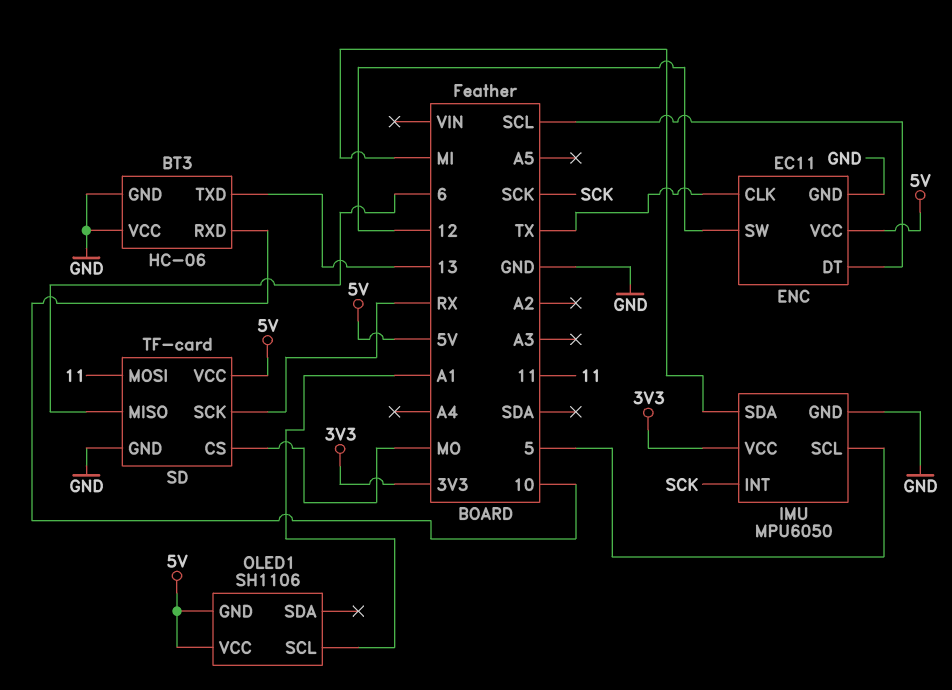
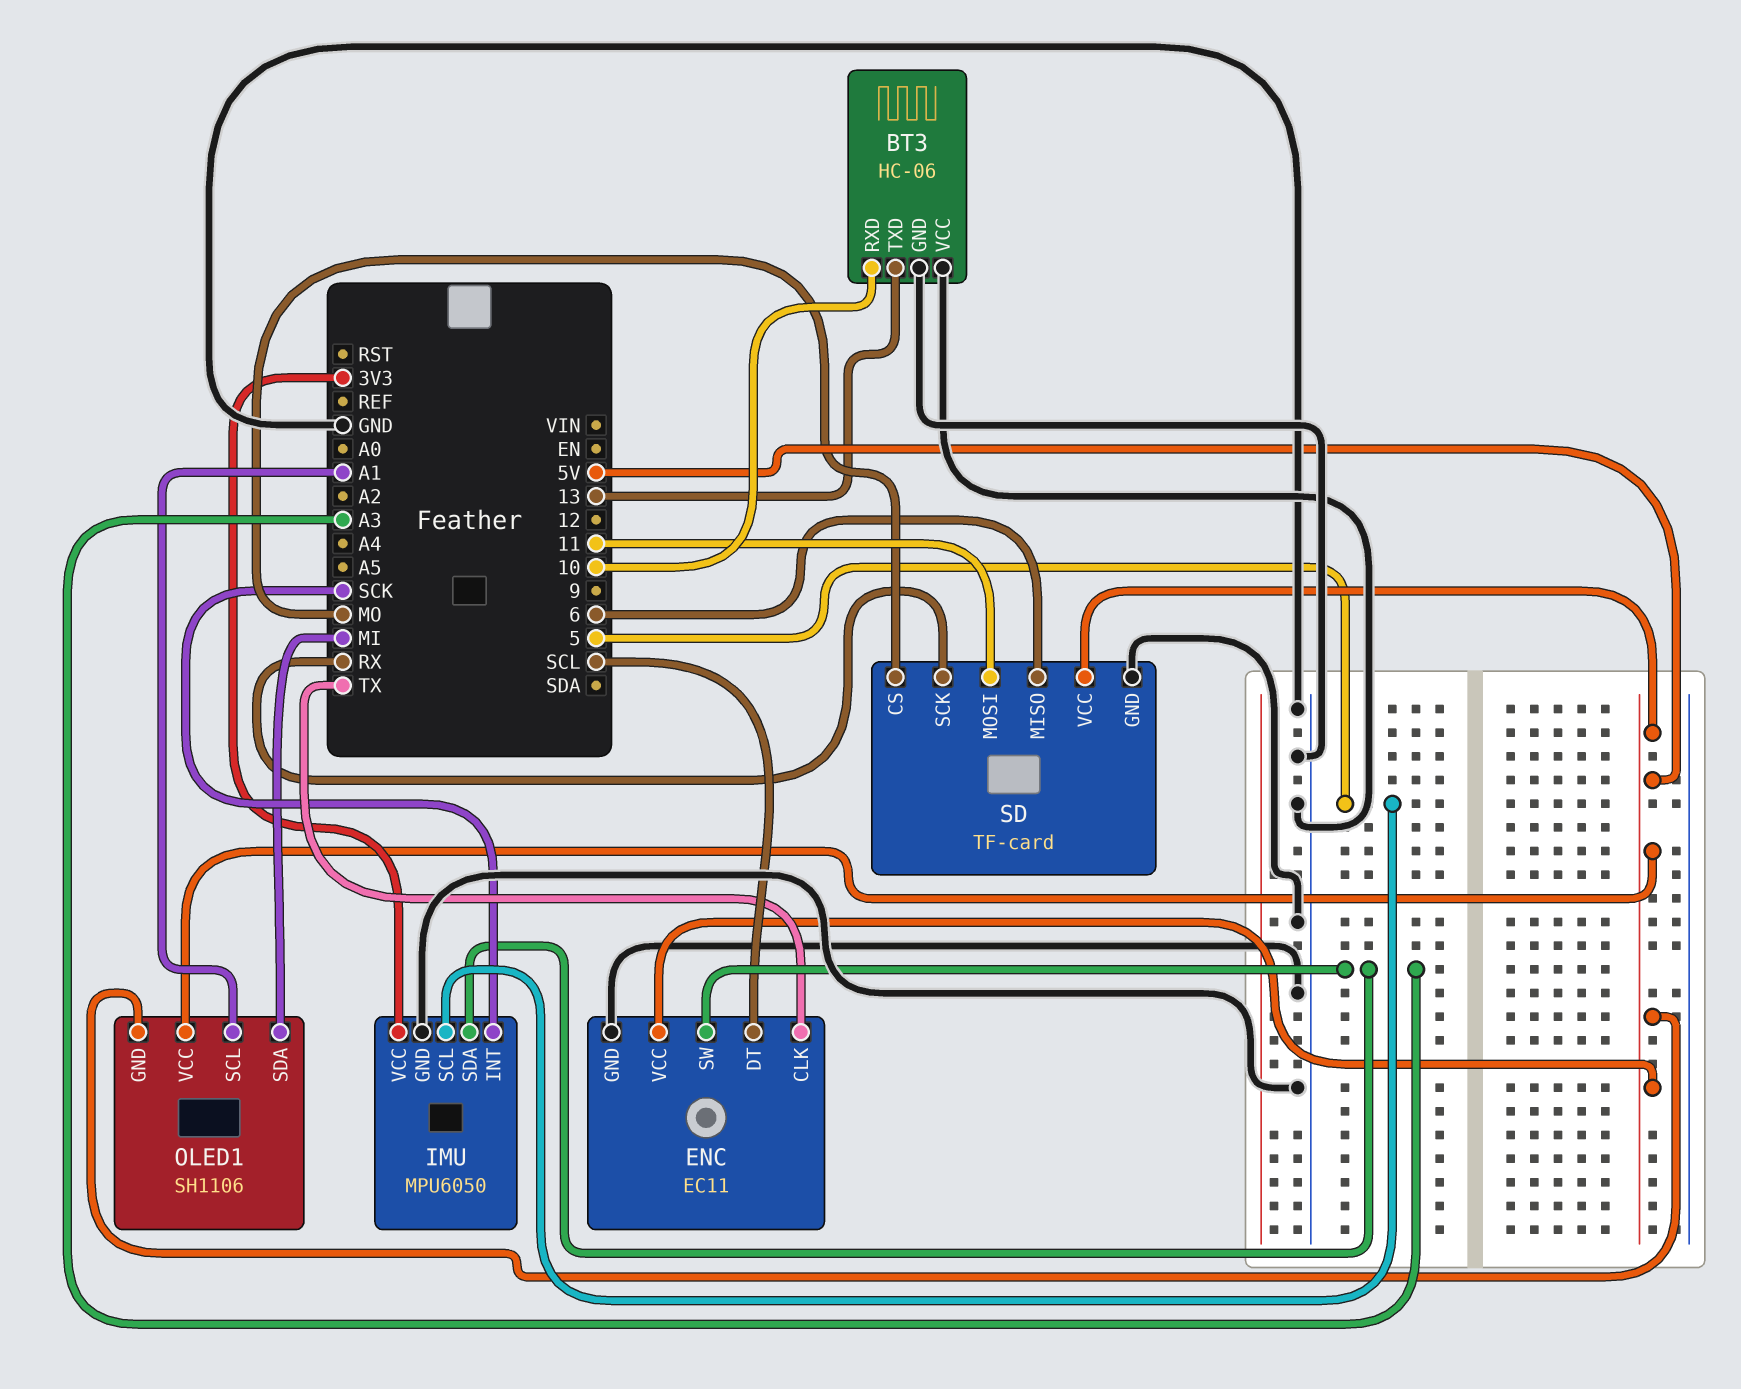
ENC pin SW: 12 -> A3
IMU pin SDA: MI -> A3
OLED1 pin SDA: none -> MI

